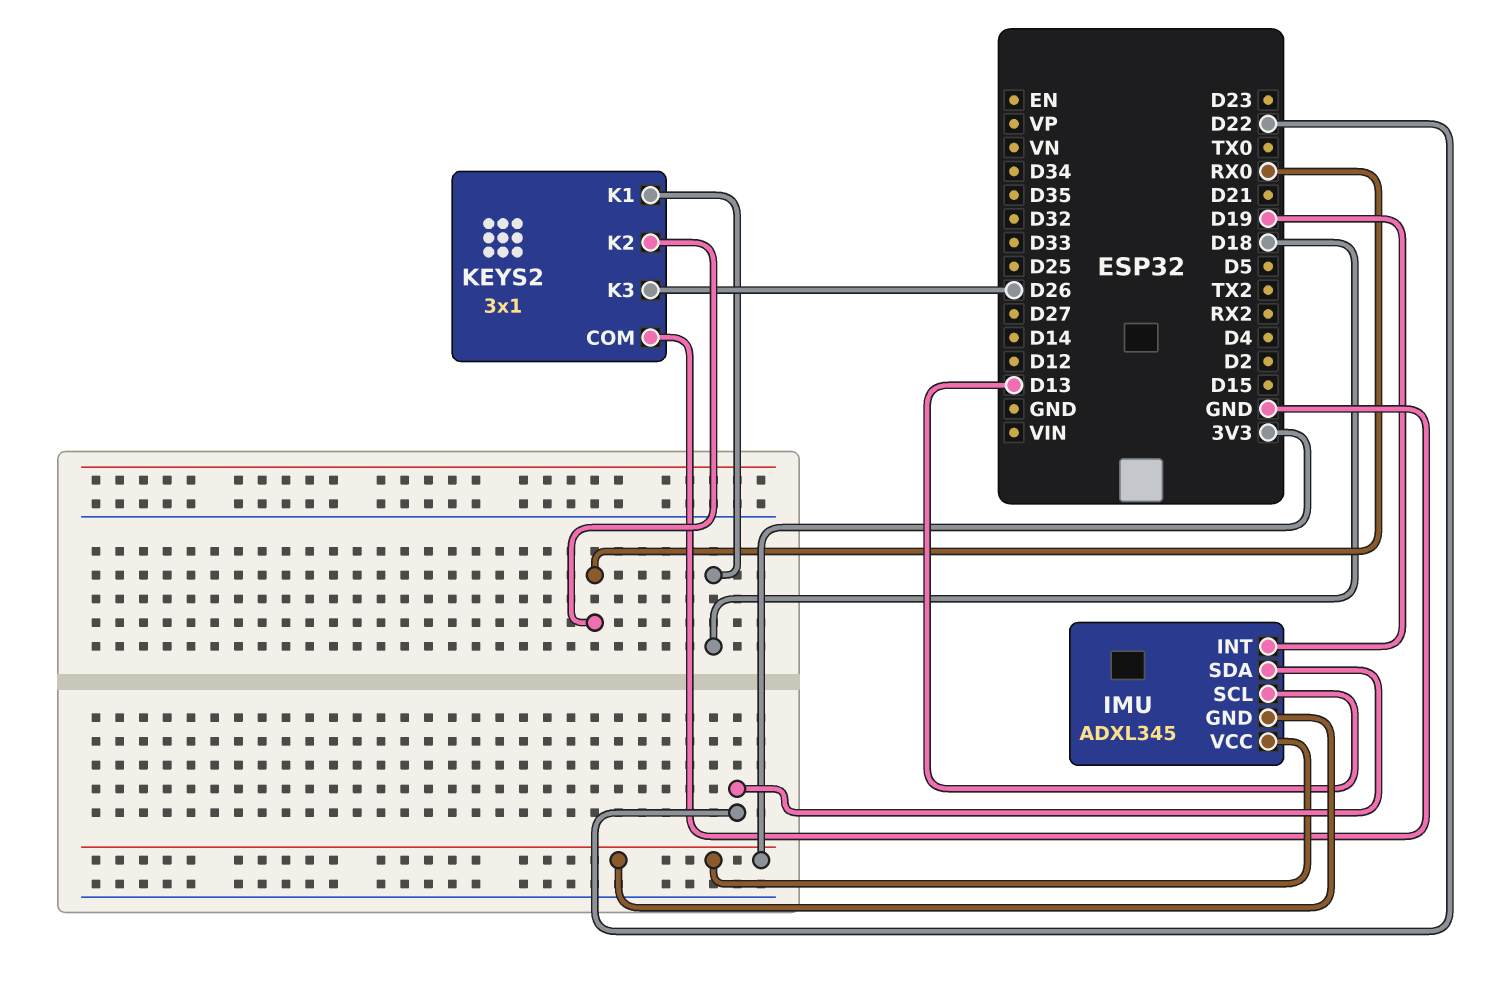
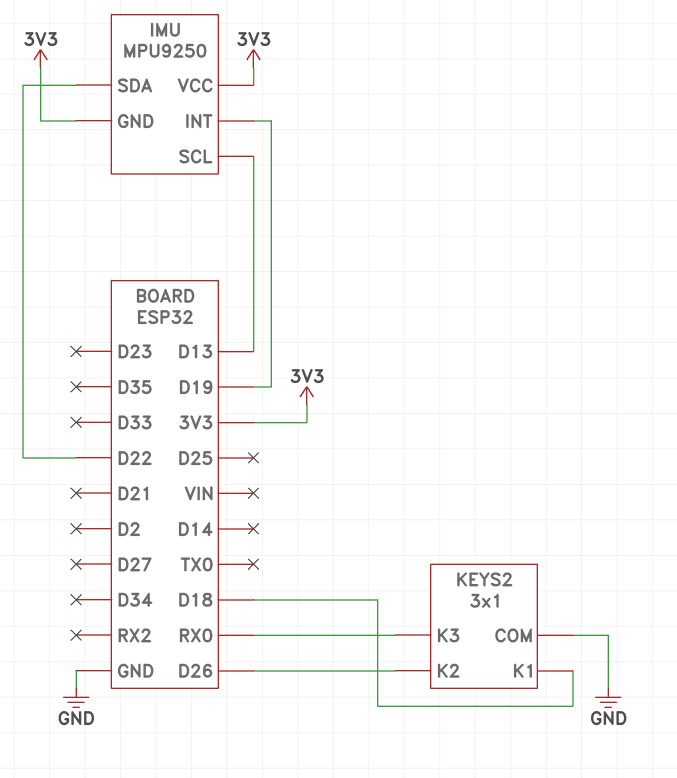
IMU: ADXL345 -> MPU9250
KEYS2 pin K2: RX0 -> D26
KEYS2 pin K3: D26 -> RX0

